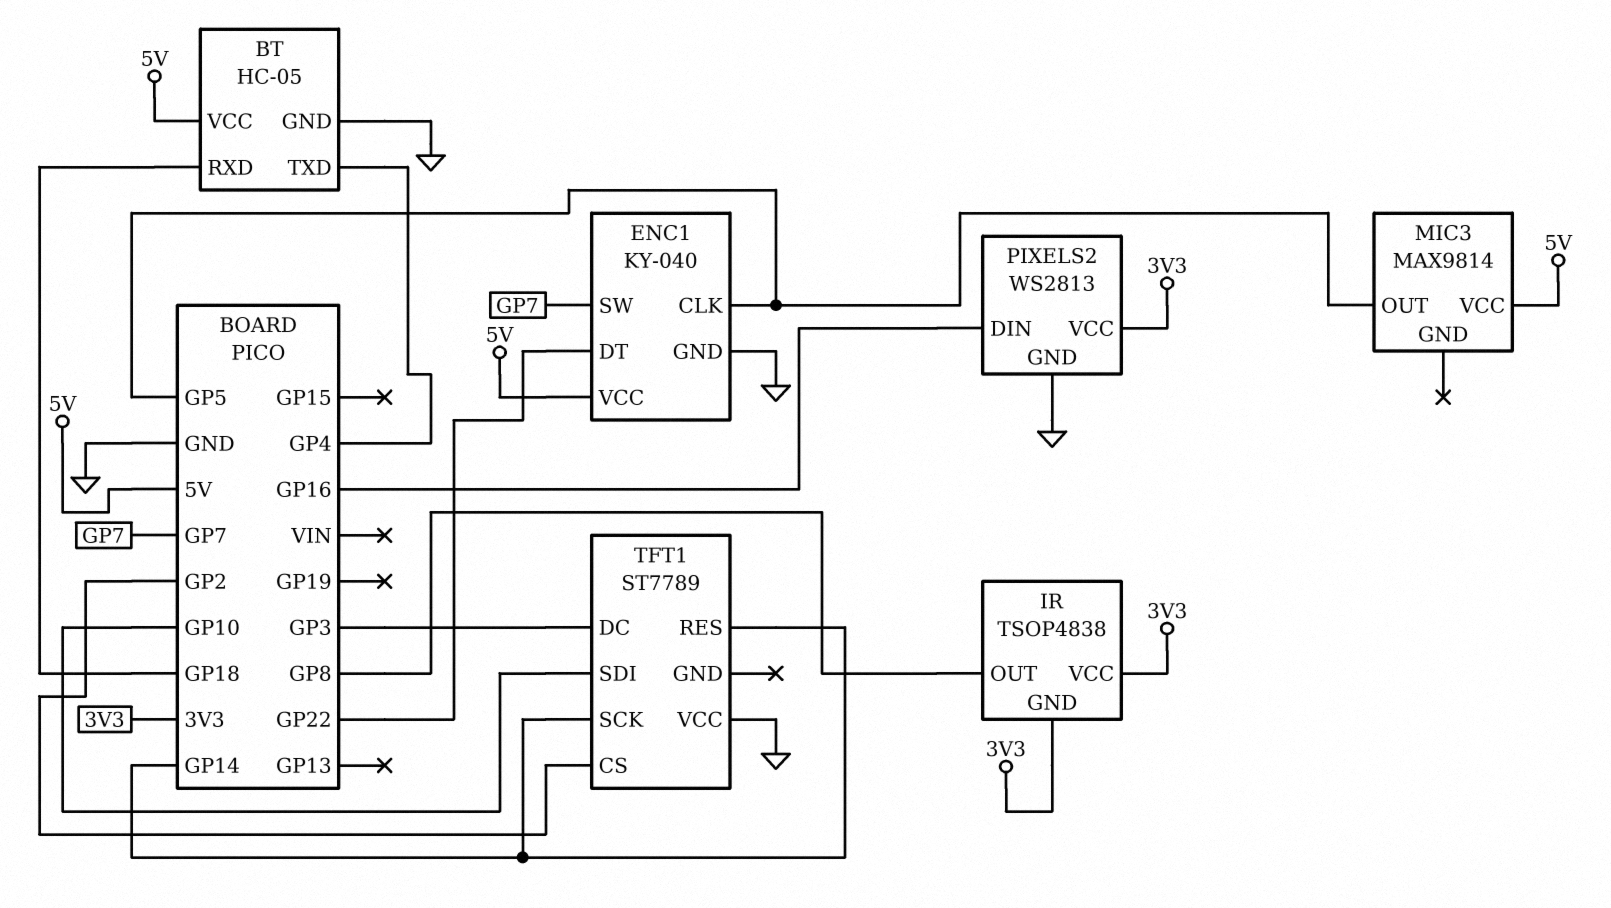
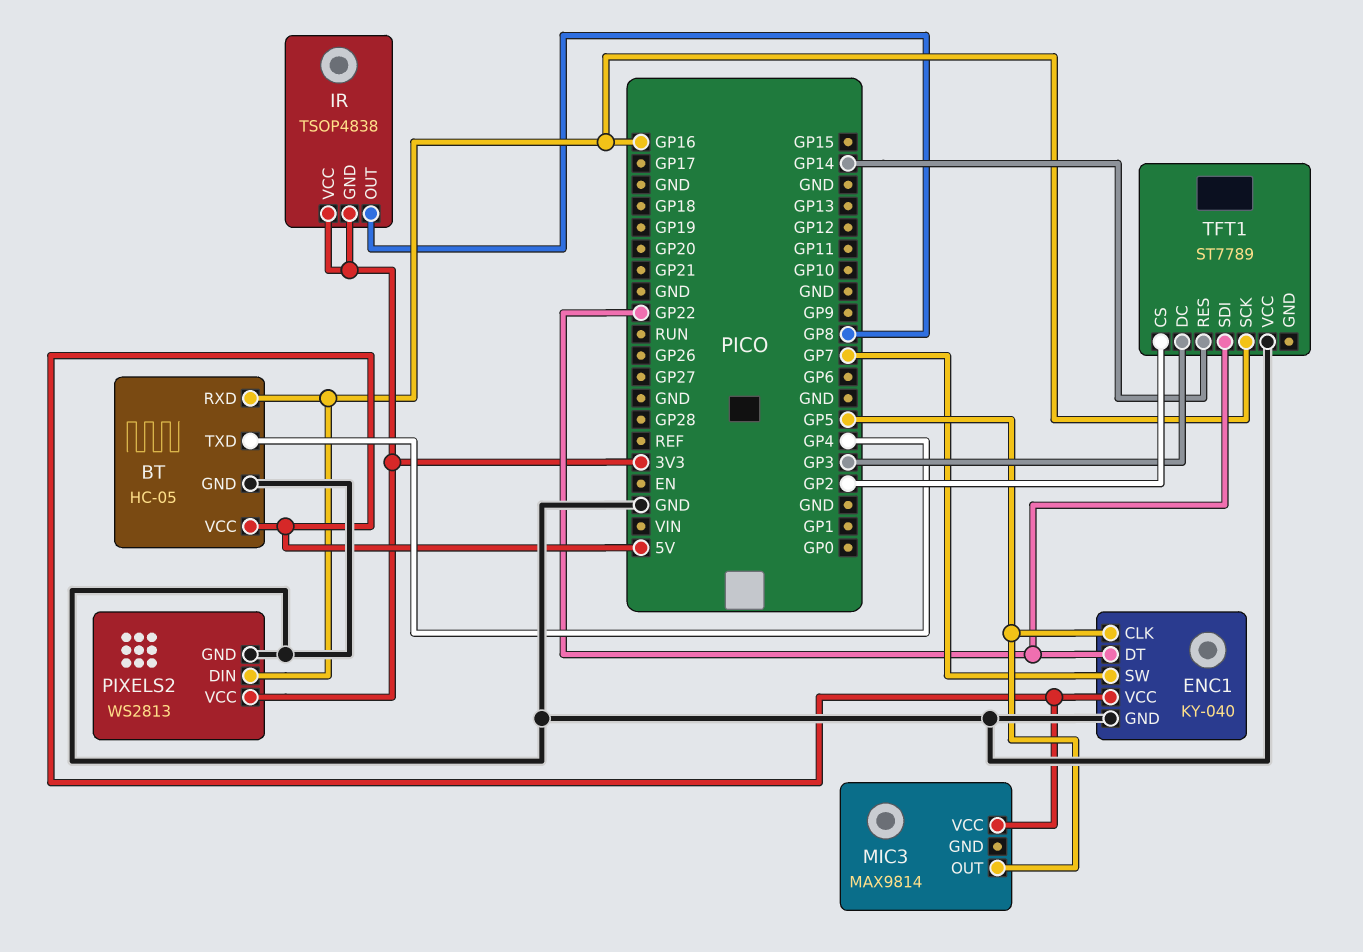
BT pin RXD: GP18 -> GP16
TFT1 pin SCK: GP14 -> GP16
TFT1 pin SDI: GP10 -> GP22

